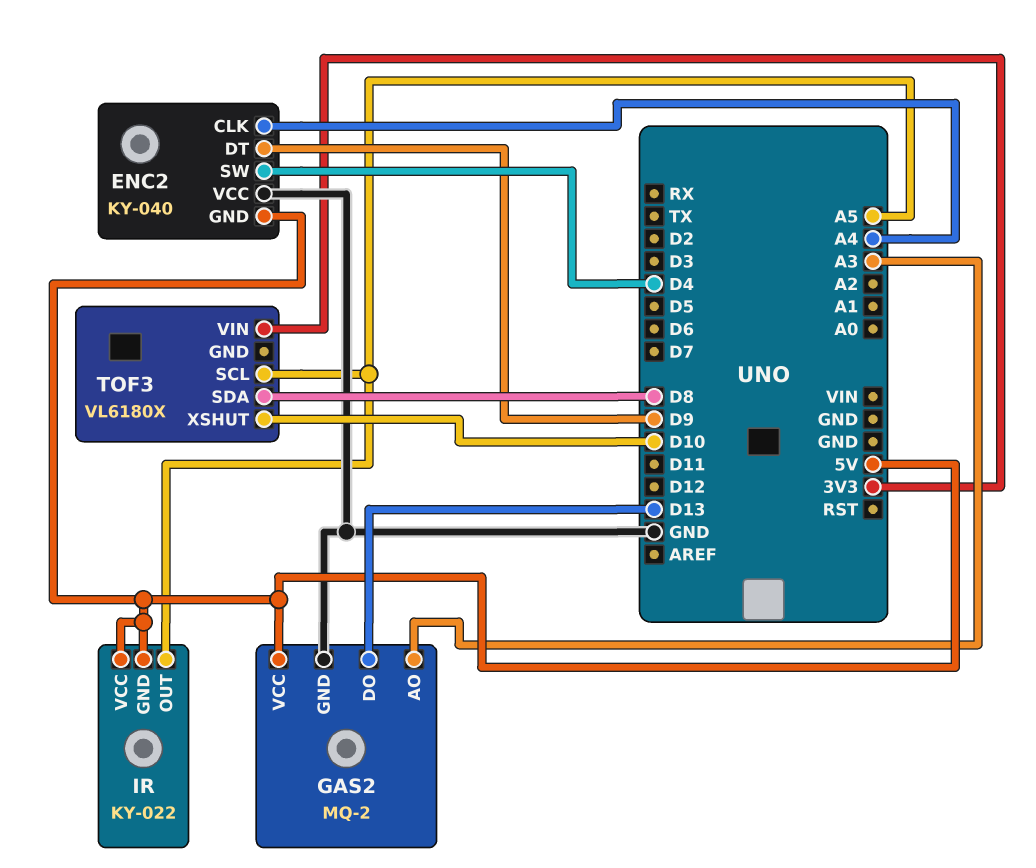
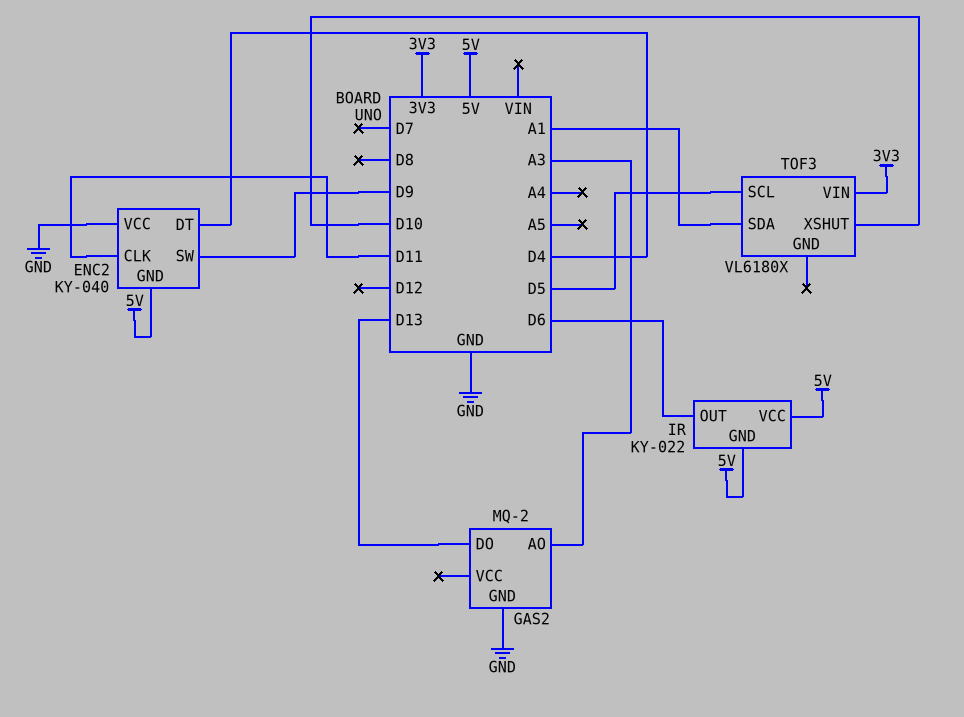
ENC2 pin CLK: A4 -> D11
ENC2 pin DT: D9 -> D4
ENC2 pin SW: D4 -> D9
GAS2 pin VCC: 5V -> none
IR pin OUT: A5 -> D6
TOF3 pin SCL: A5 -> D5
TOF3 pin SDA: D8 -> A1

